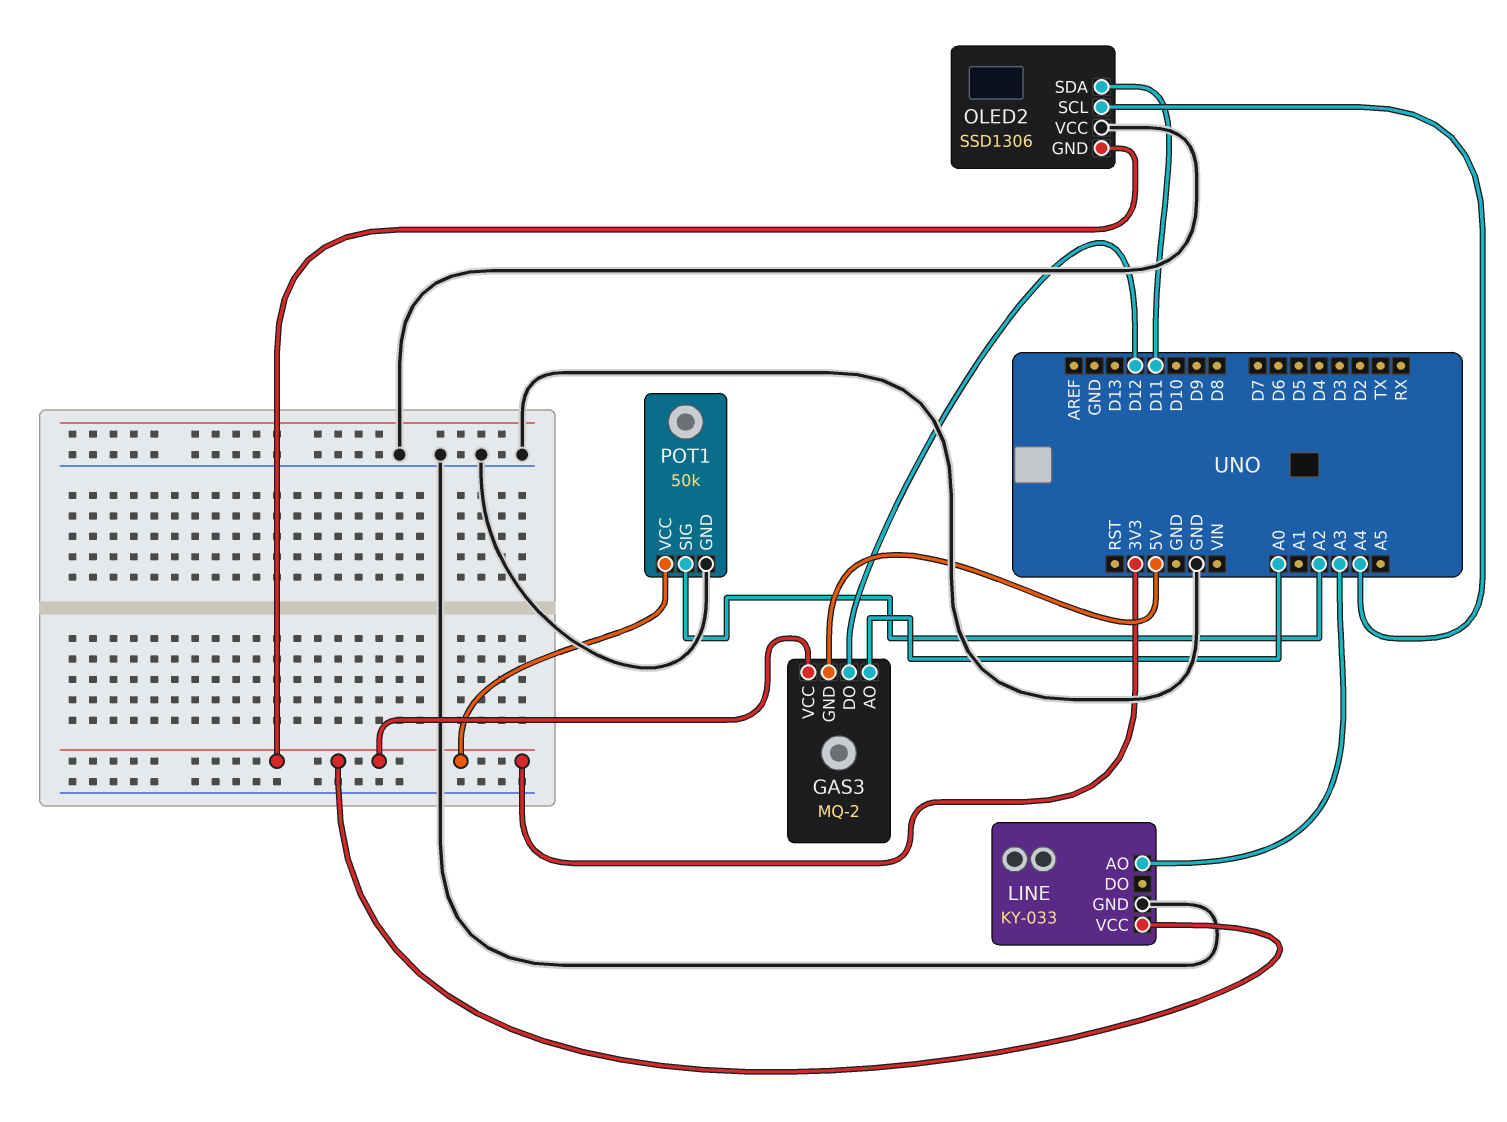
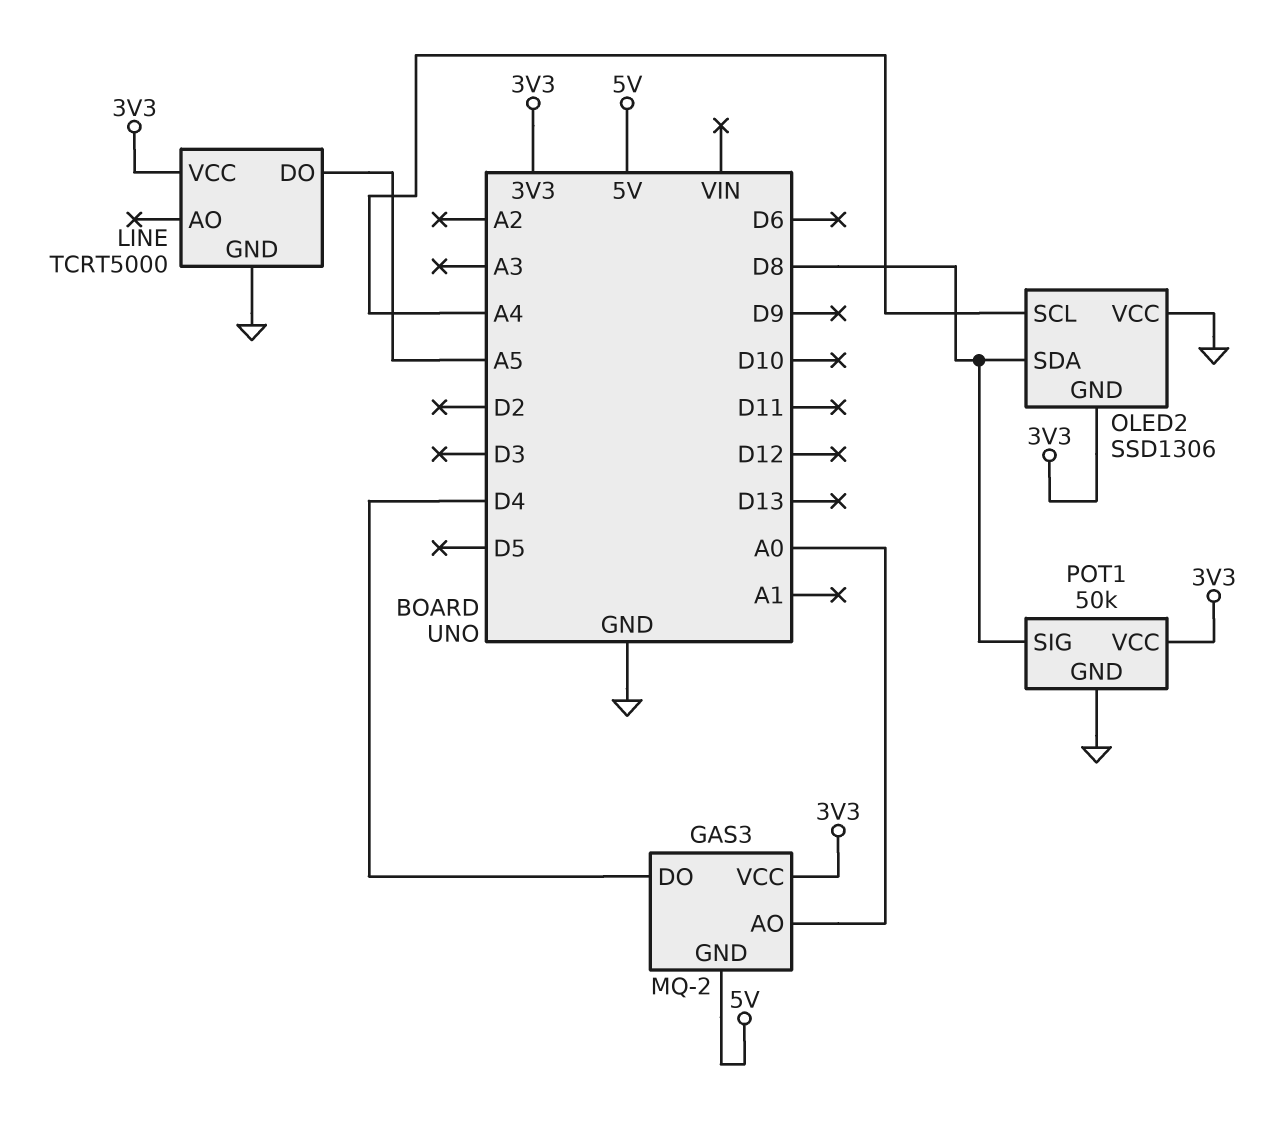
GAS3 pin DO: D12 -> D4
LINE: KY-033 -> TCRT5000
LINE pin AO: A3 -> none
LINE pin DO: none -> A5
OLED2 pin SDA: D11 -> D8
POT1 pin SIG: A2 -> D8

